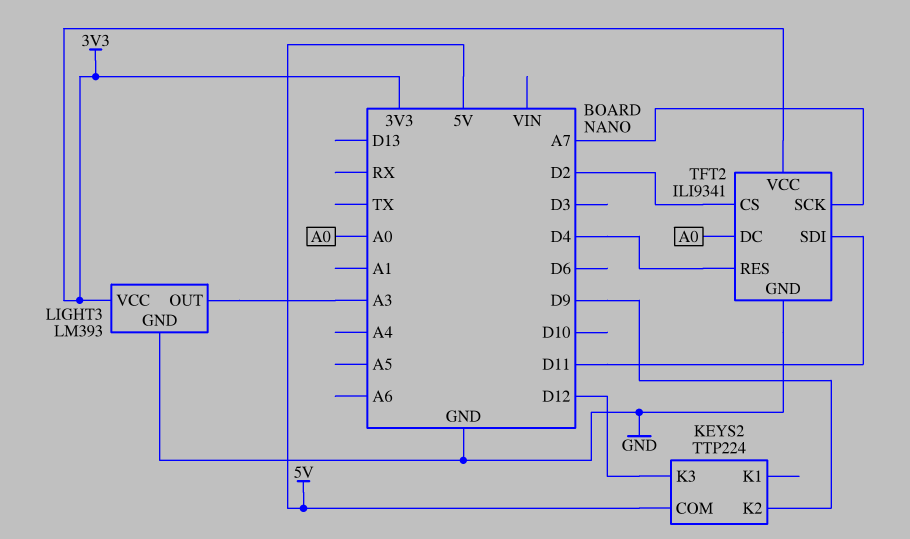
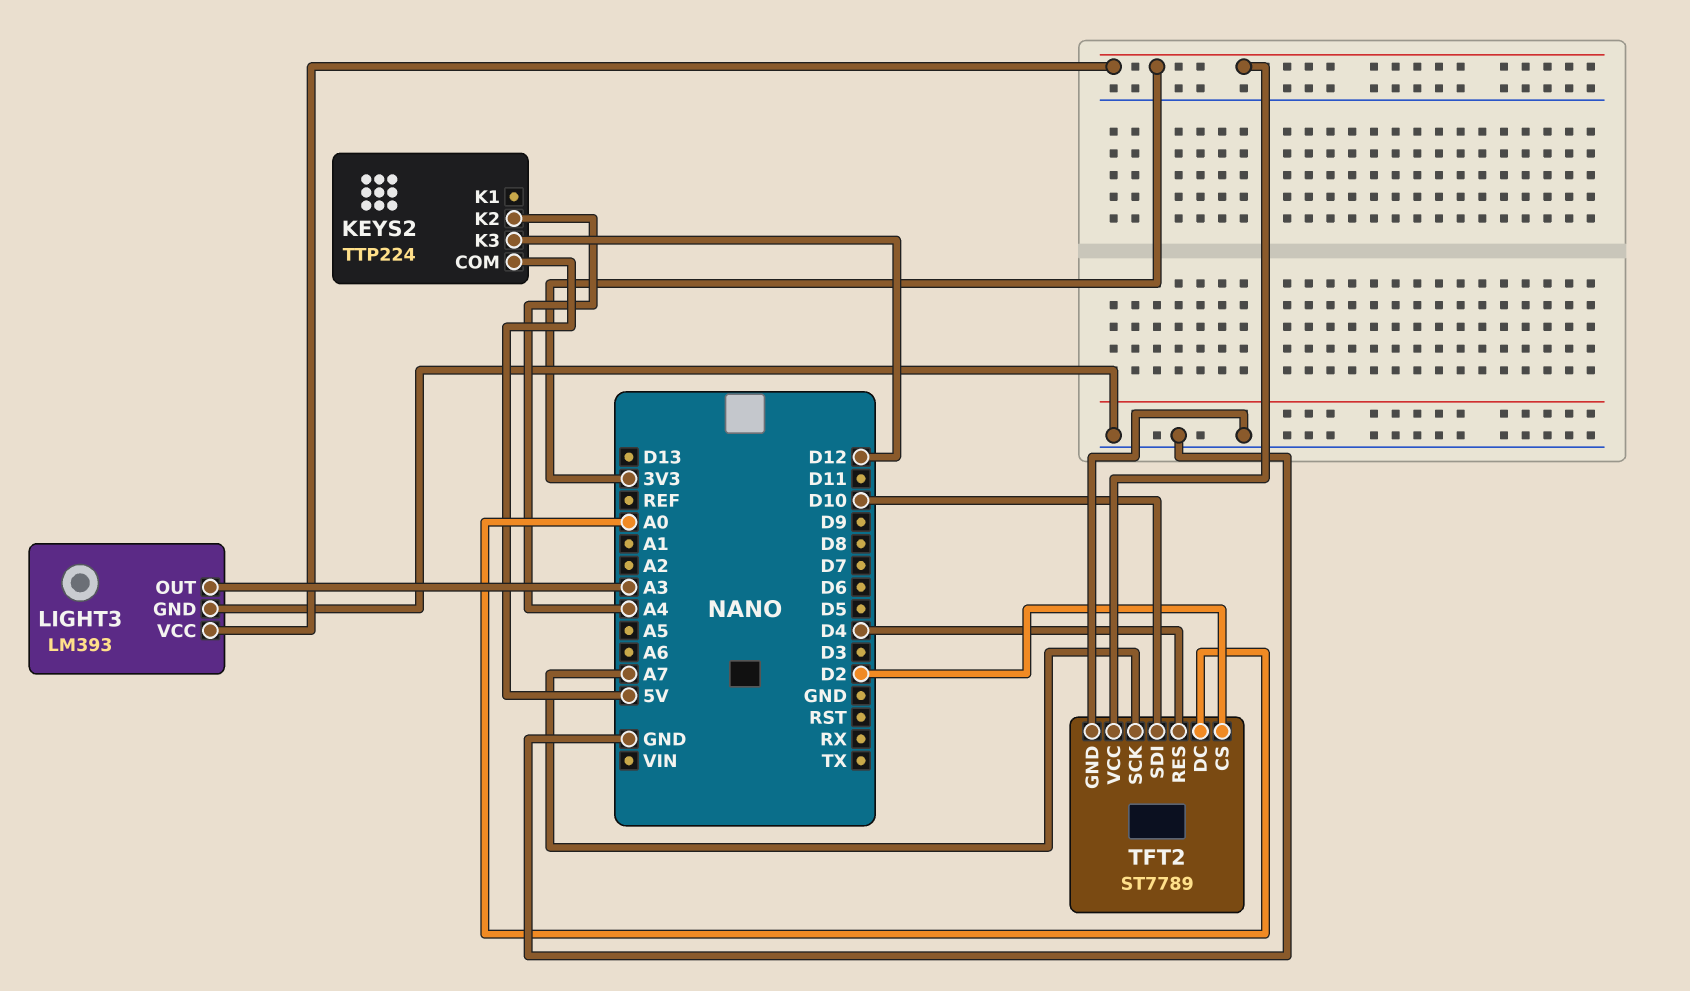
KEYS2 pin K2: D9 -> A4
TFT2: ILI9341 -> ST7789
TFT2 pin SDI: D11 -> D10

